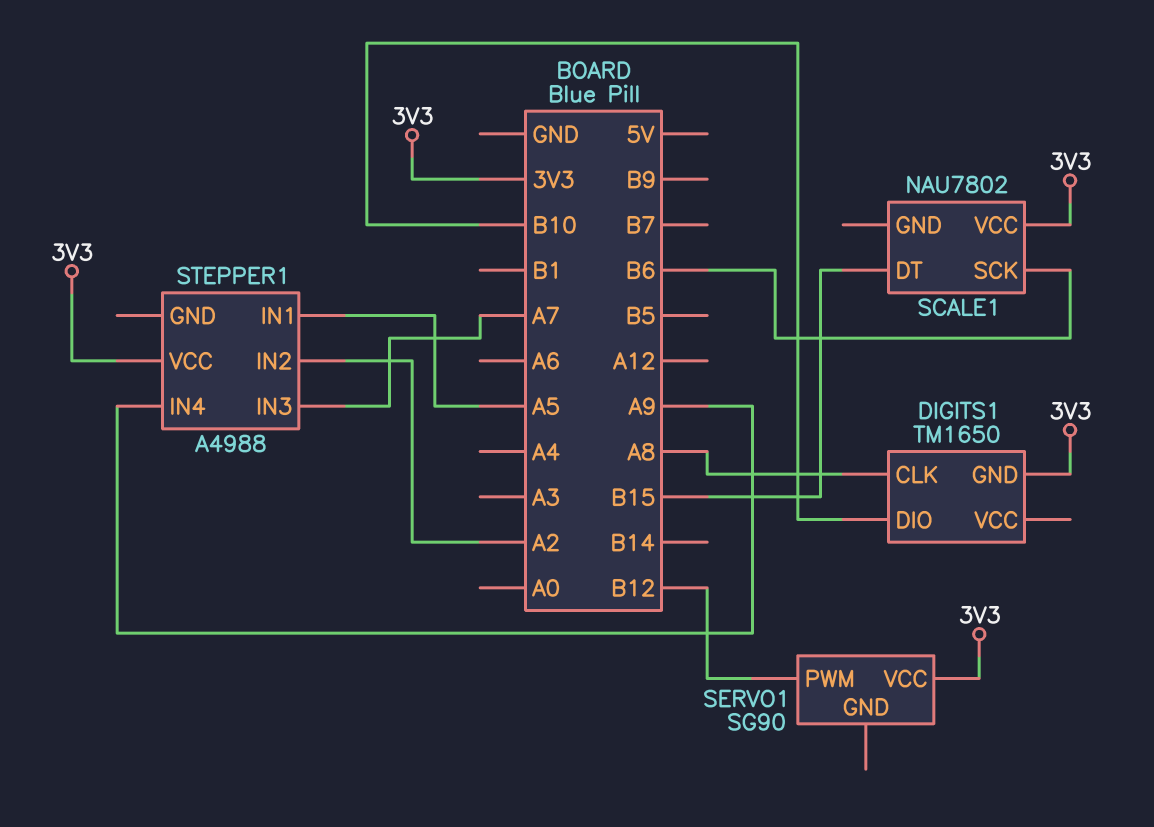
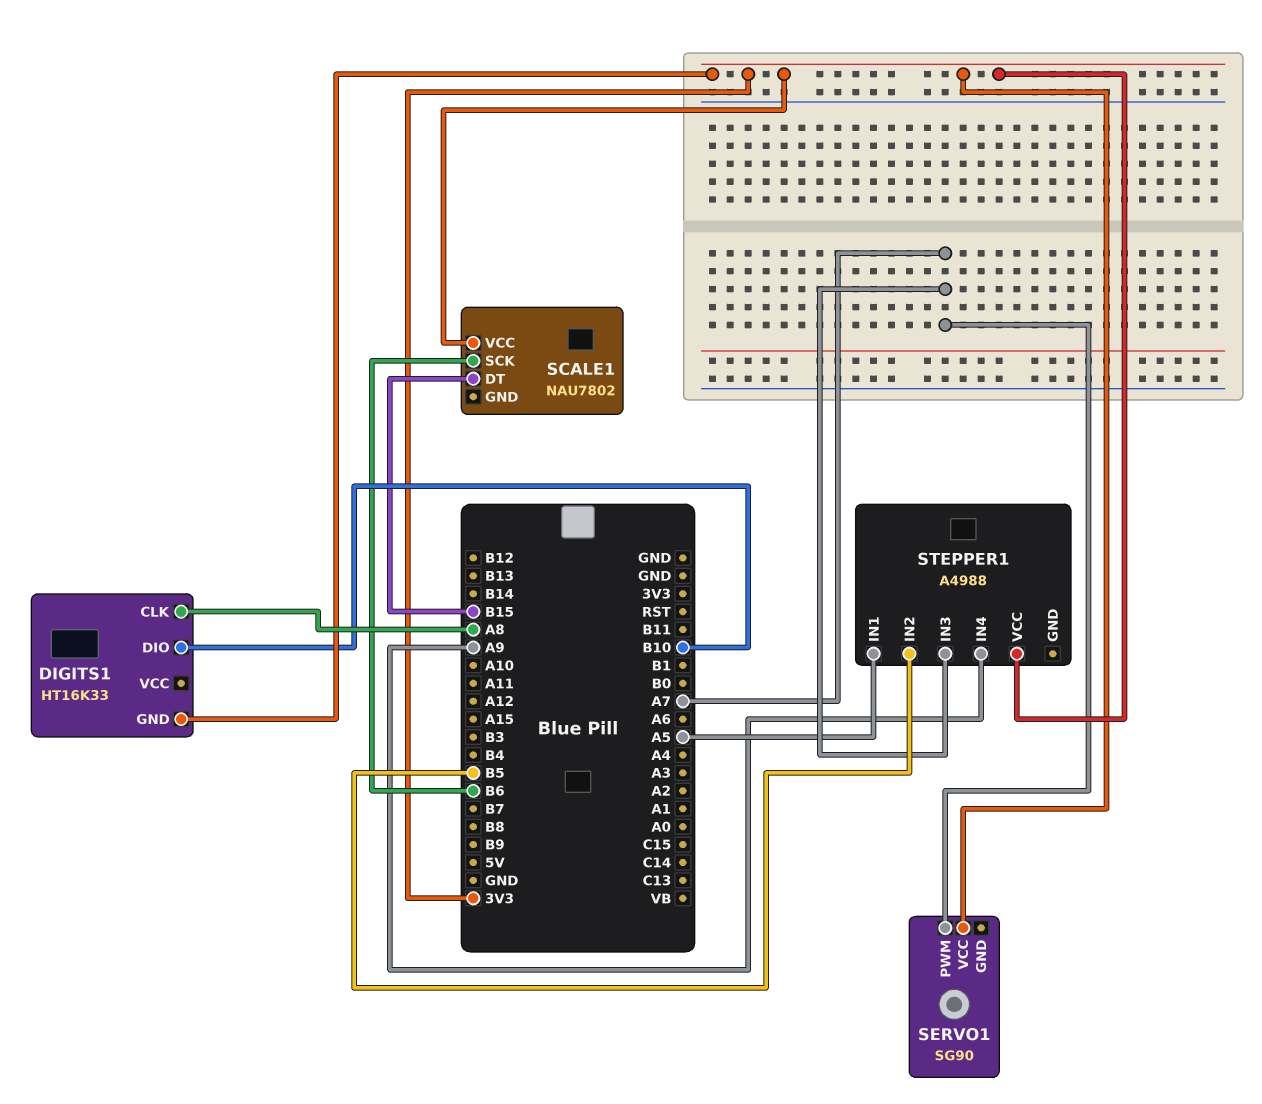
DIGITS1: TM1650 -> HT16K33
SERVO1 pin PWM: B12 -> A7
STEPPER1 pin IN2: A2 -> B5

